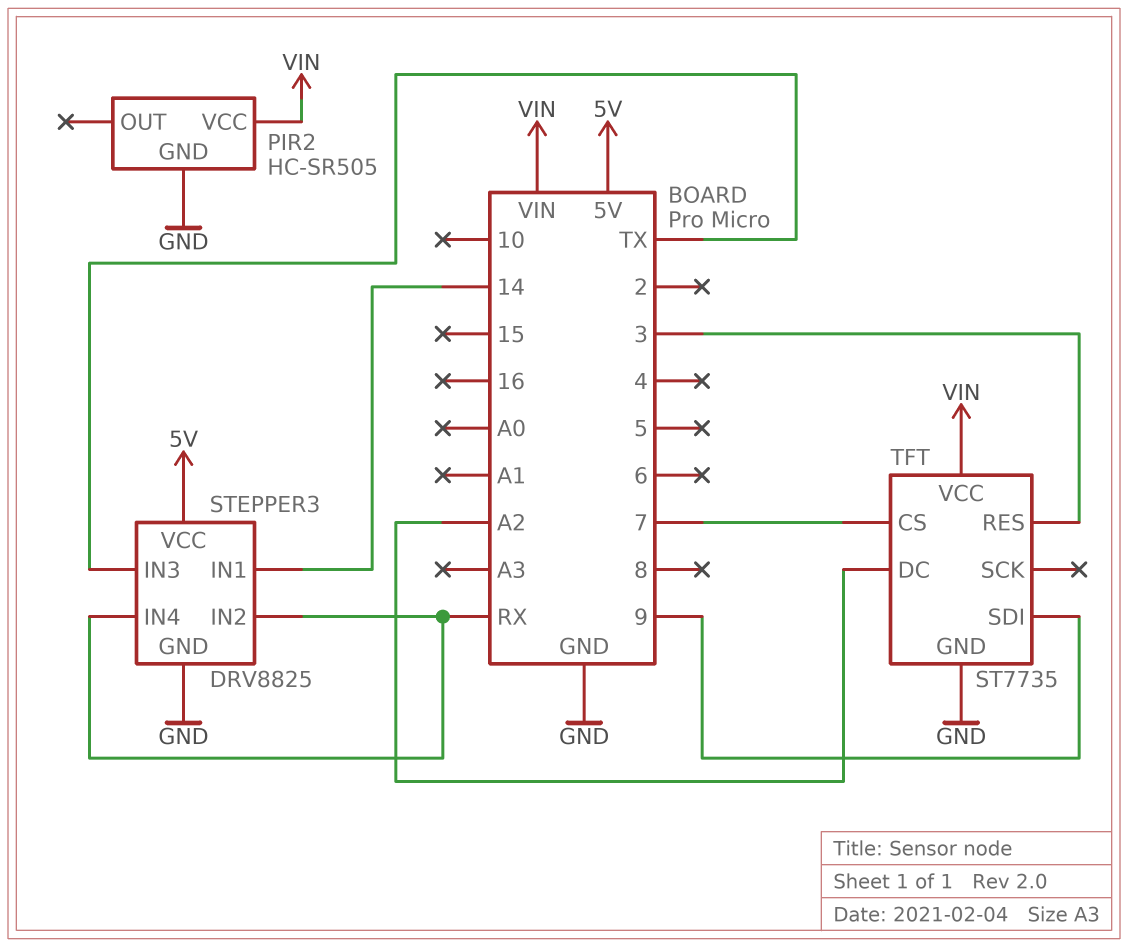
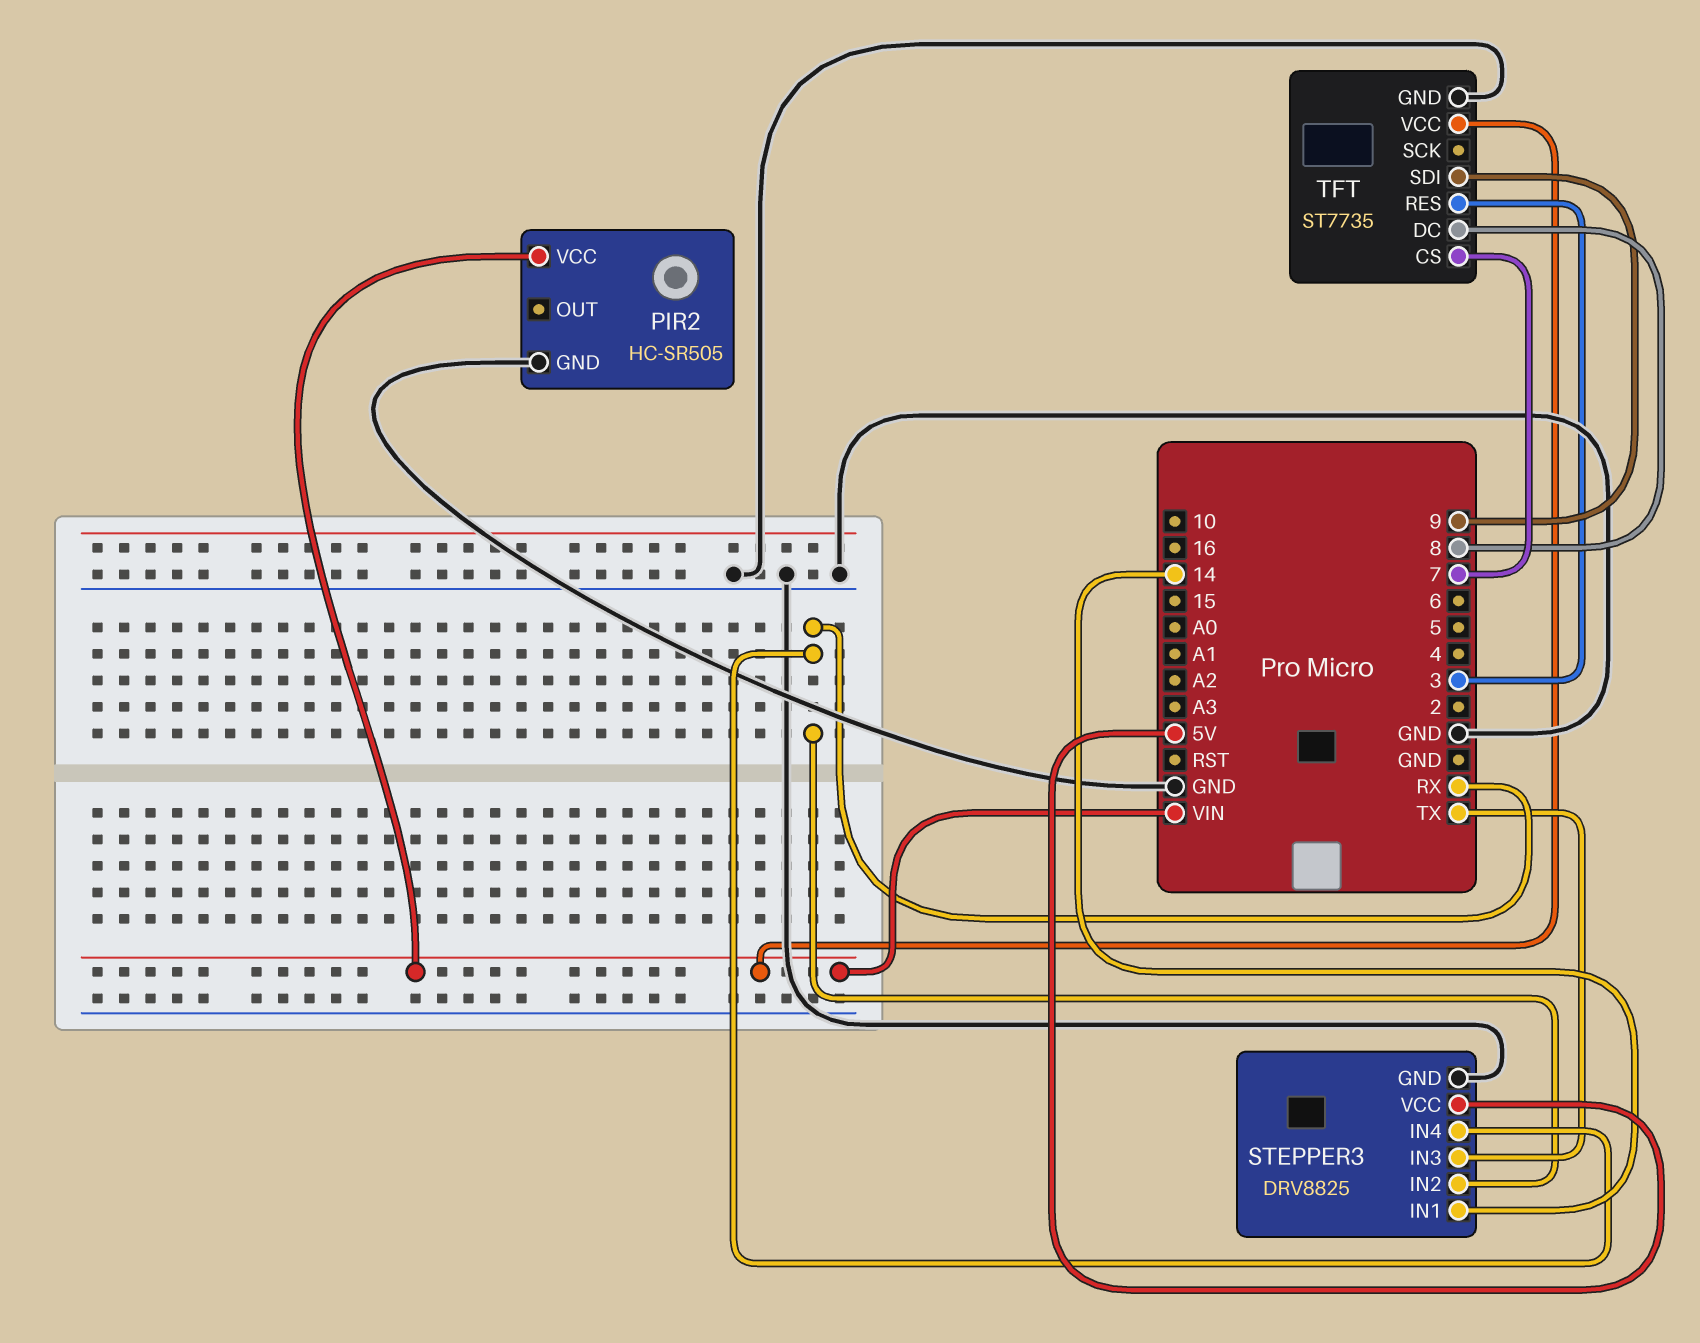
TFT pin DC: A2 -> 8

